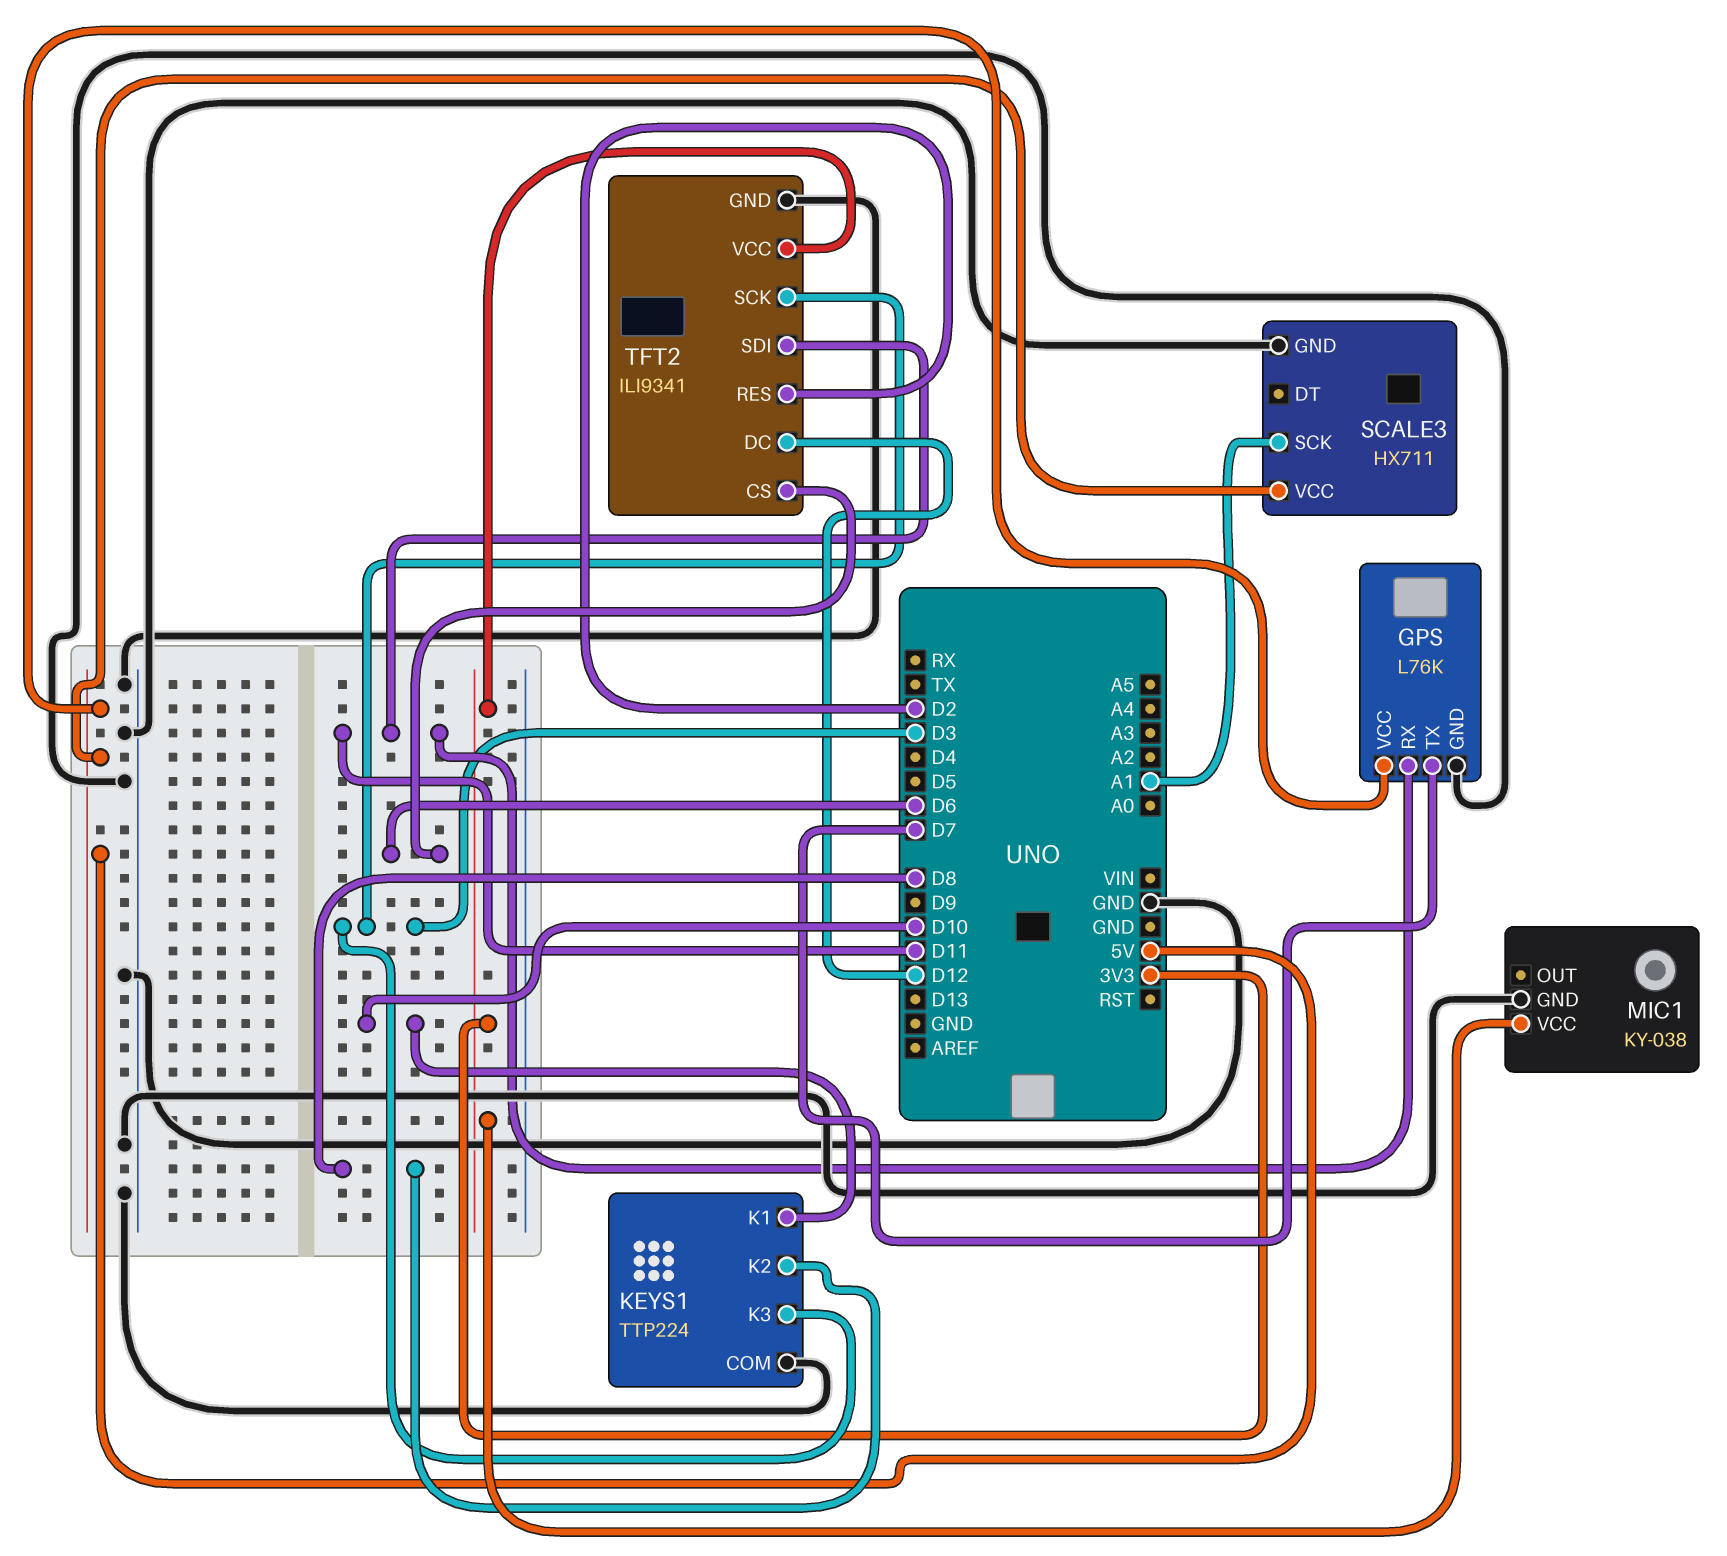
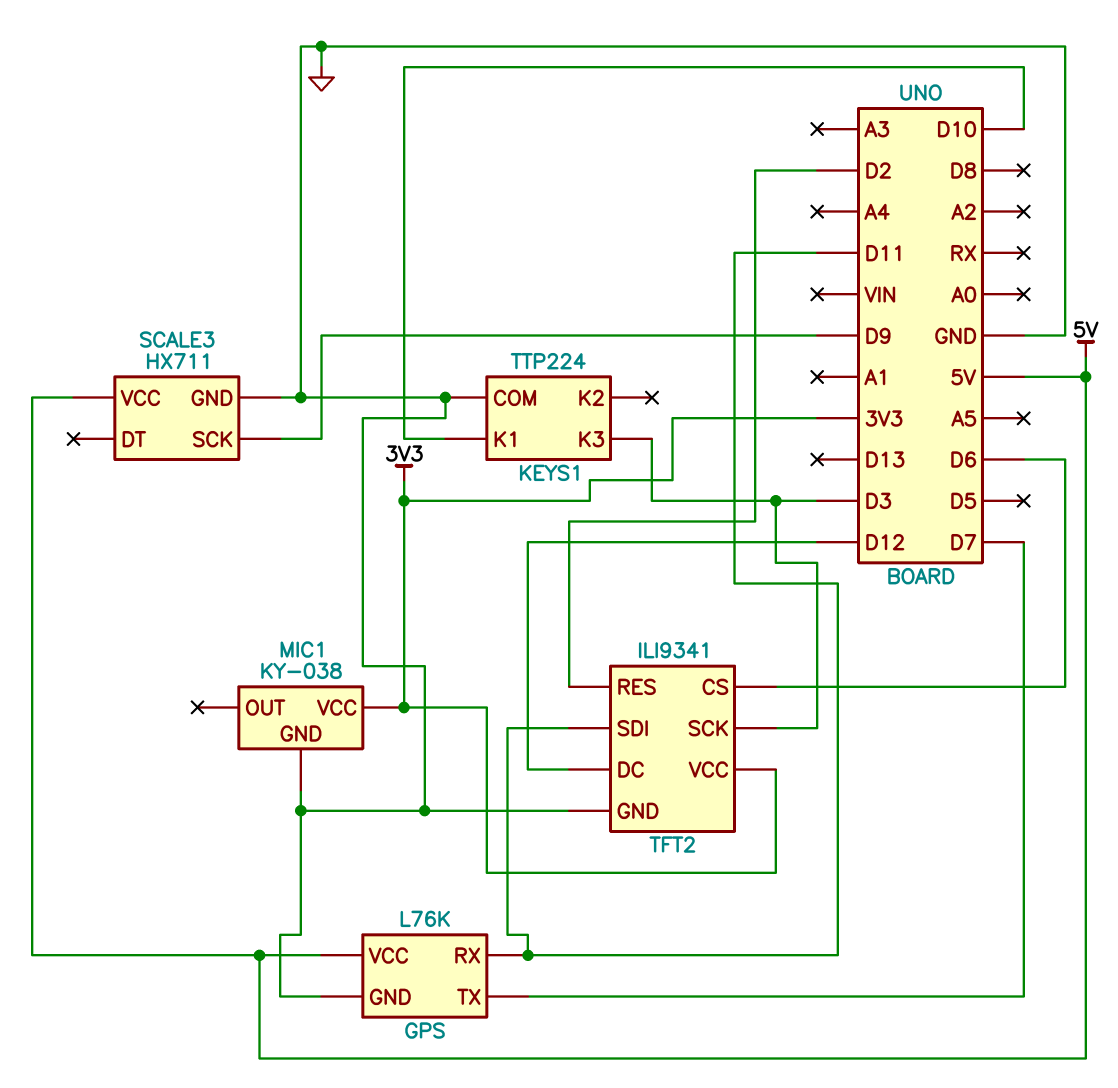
KEYS1 pin K2: D8 -> none
SCALE3 pin SCK: A1 -> D9

